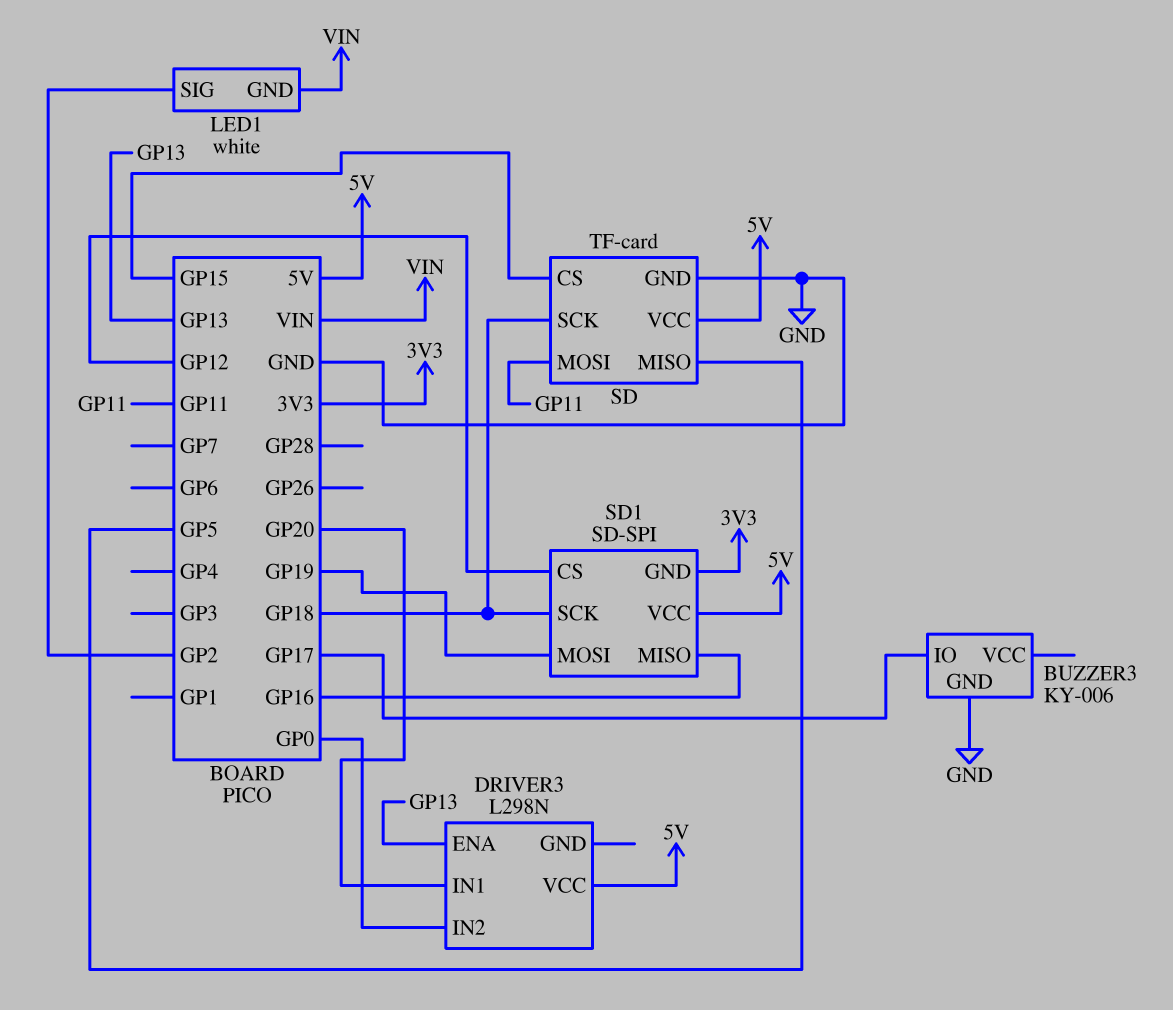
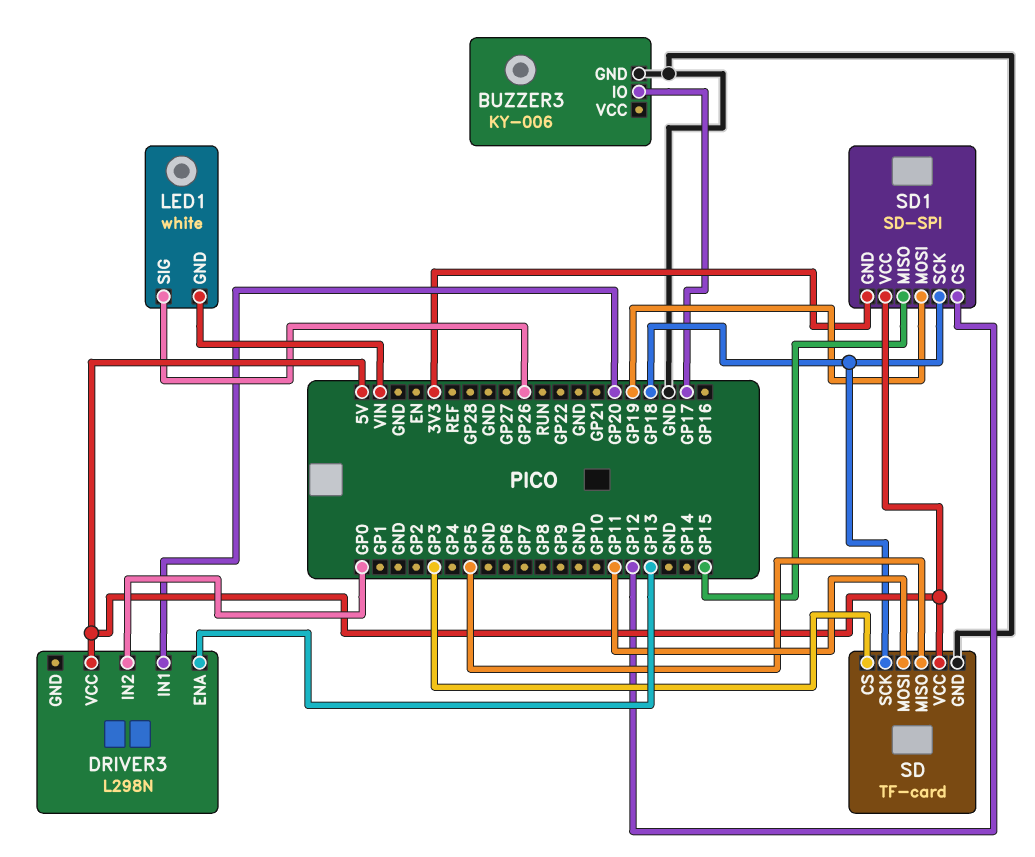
LED1 pin SIG: GP2 -> GP26
SD pin CS: GP15 -> GP3
SD1 pin MISO: GP16 -> GP15

